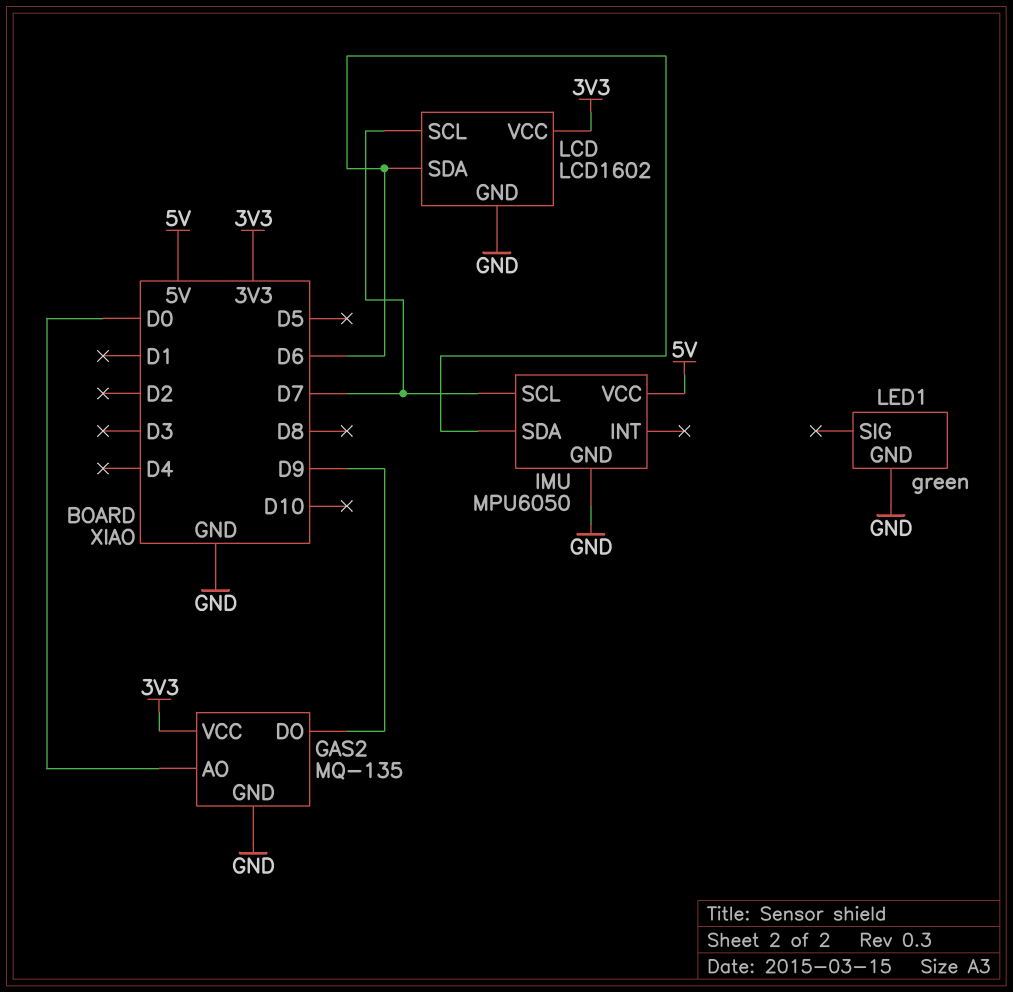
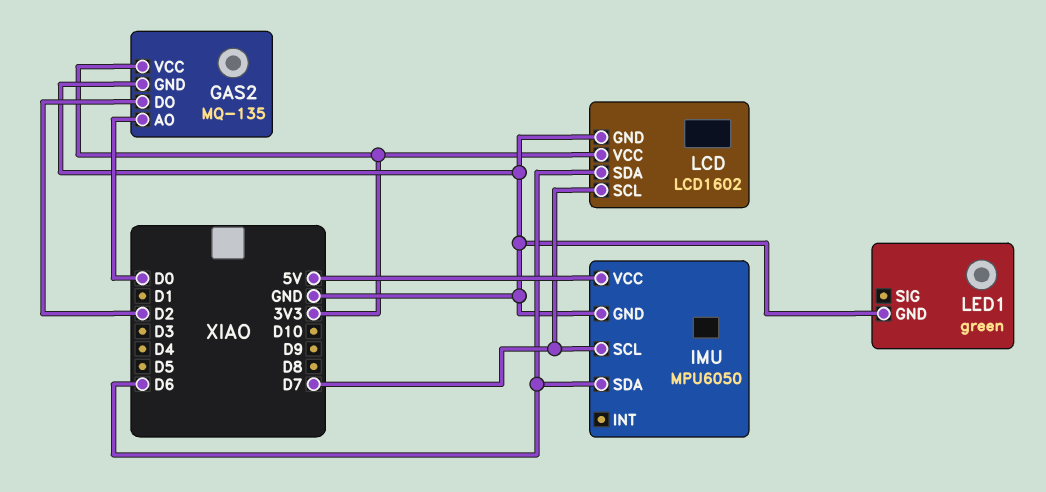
GAS2 pin DO: D9 -> D2

